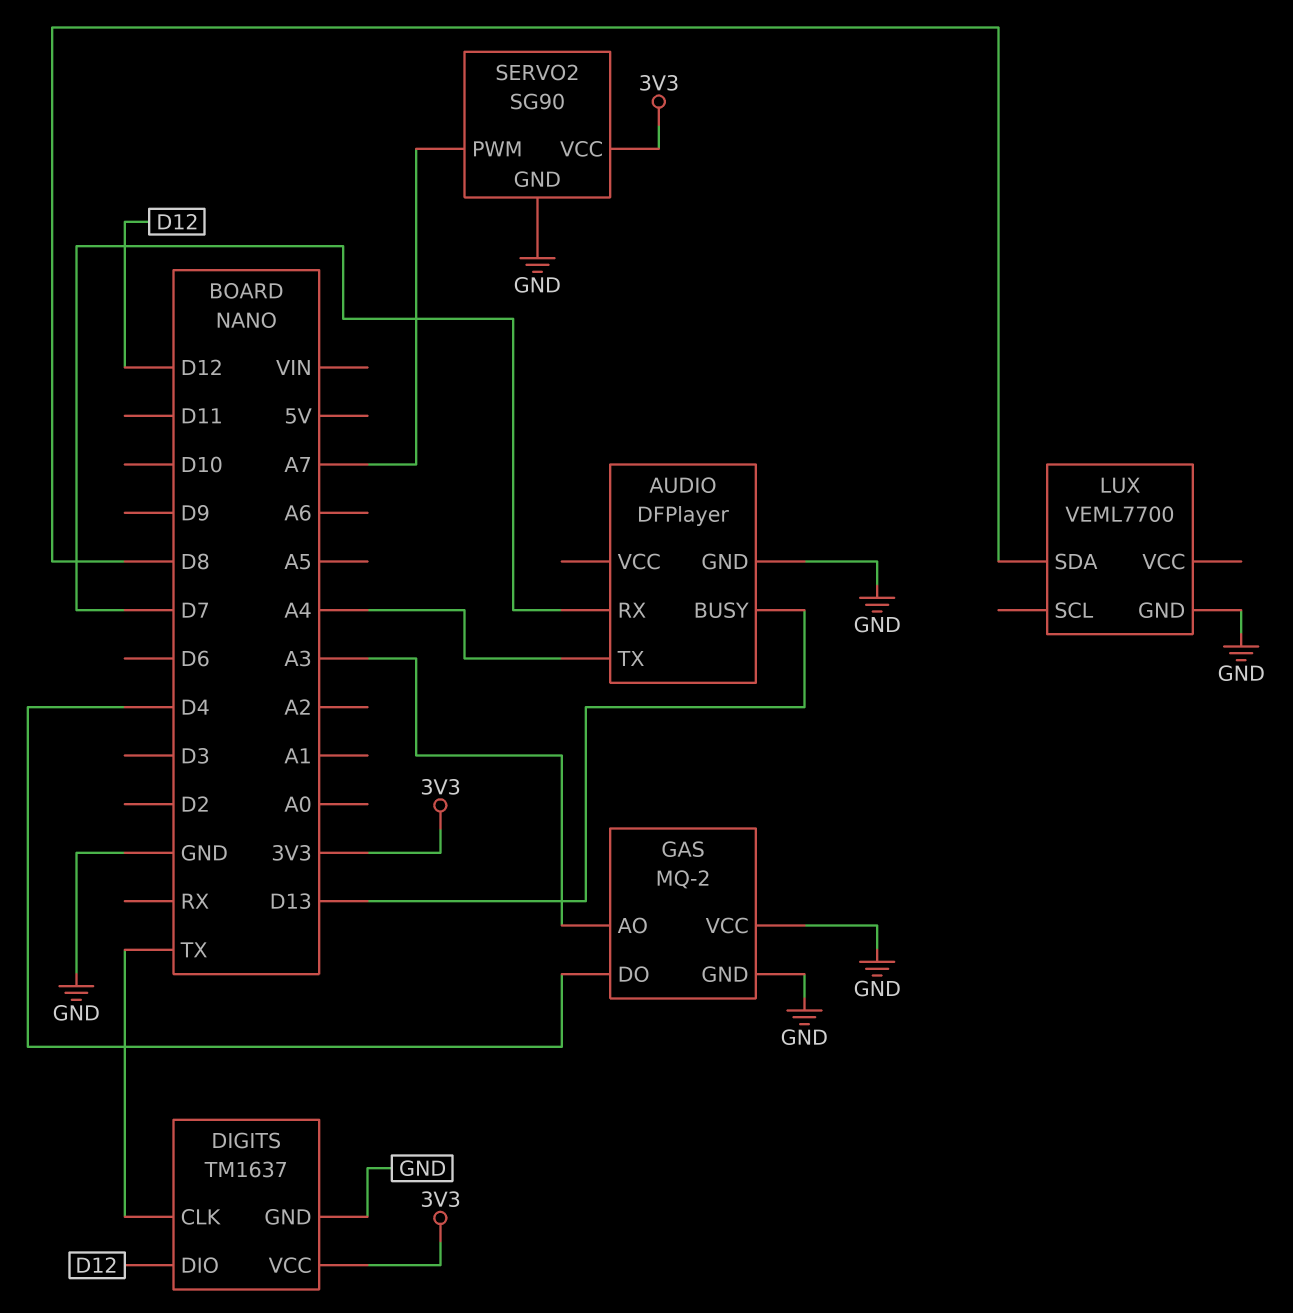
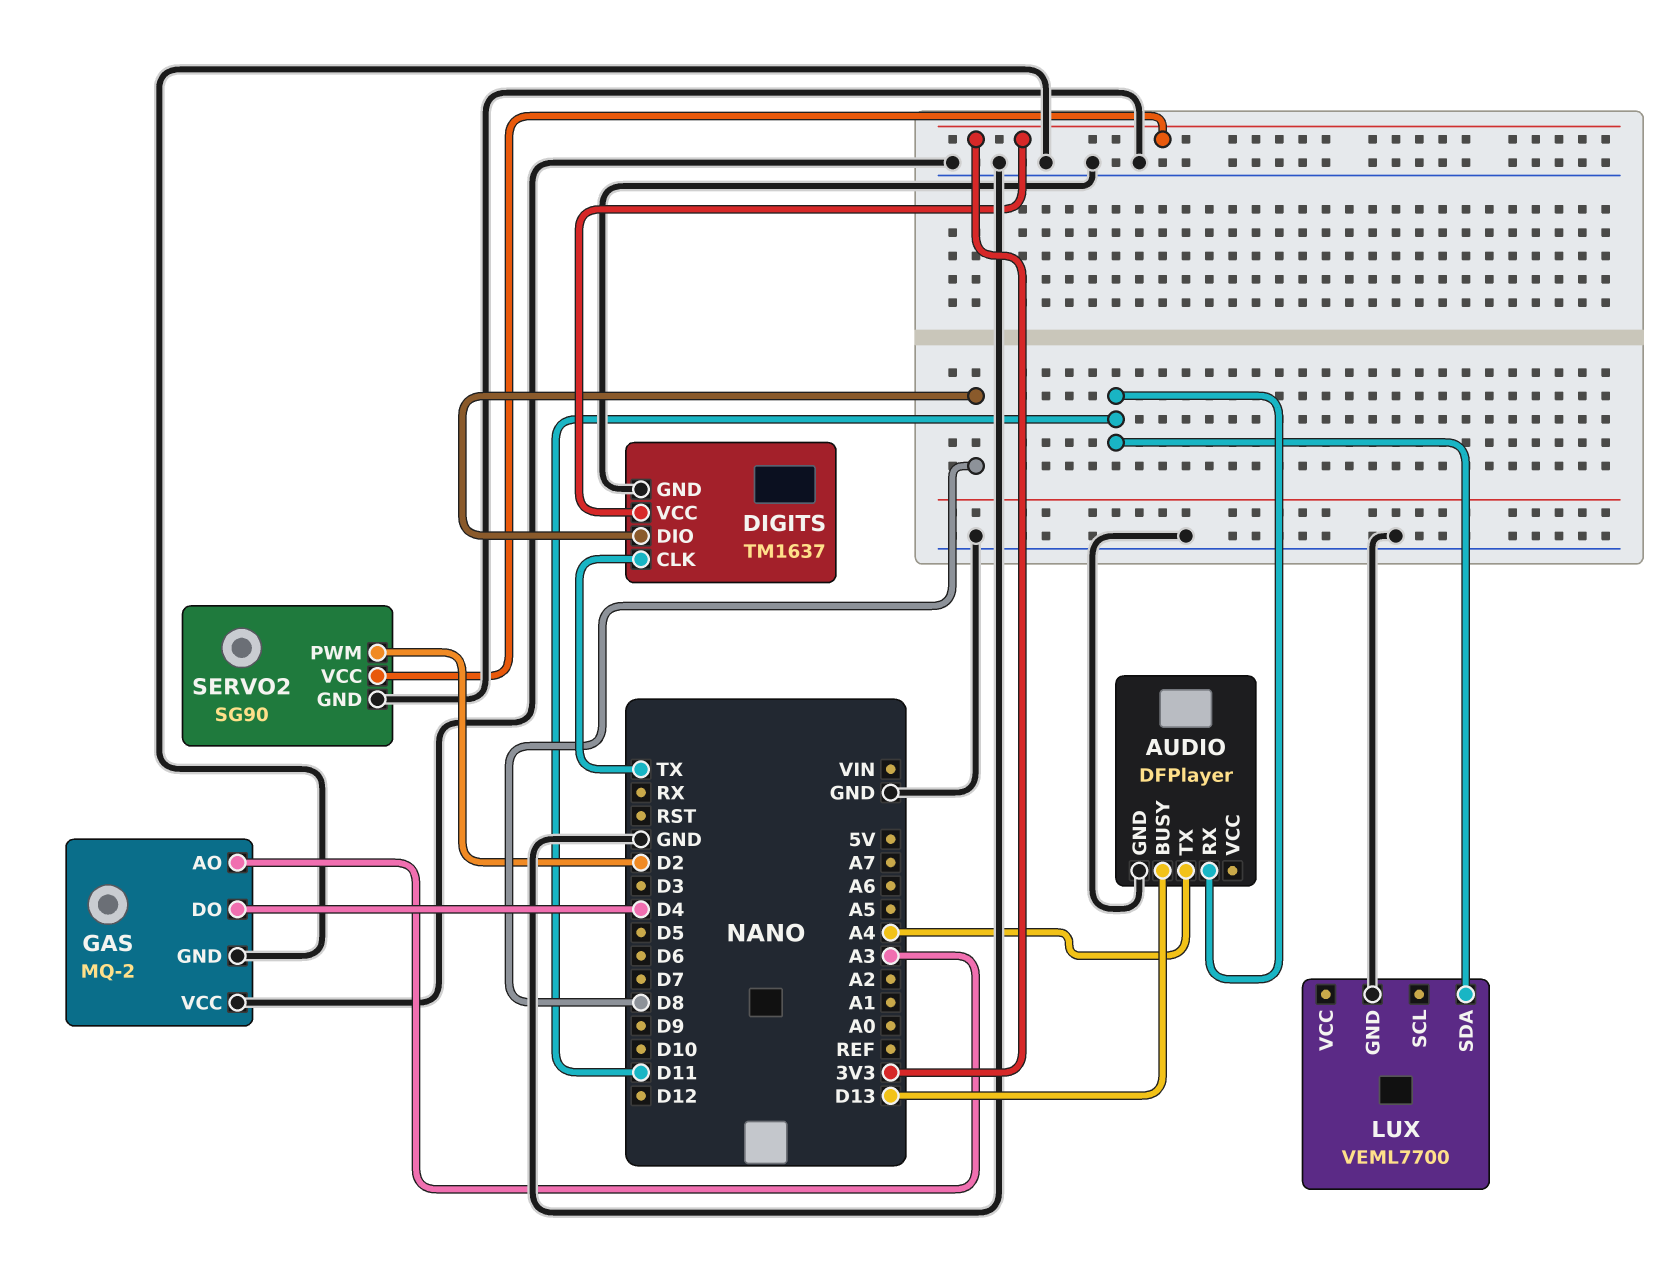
AUDIO pin RX: D7 -> D11
DIGITS pin DIO: D12 -> D8
LUX pin SDA: D8 -> D11
SERVO2 pin PWM: A7 -> D2

